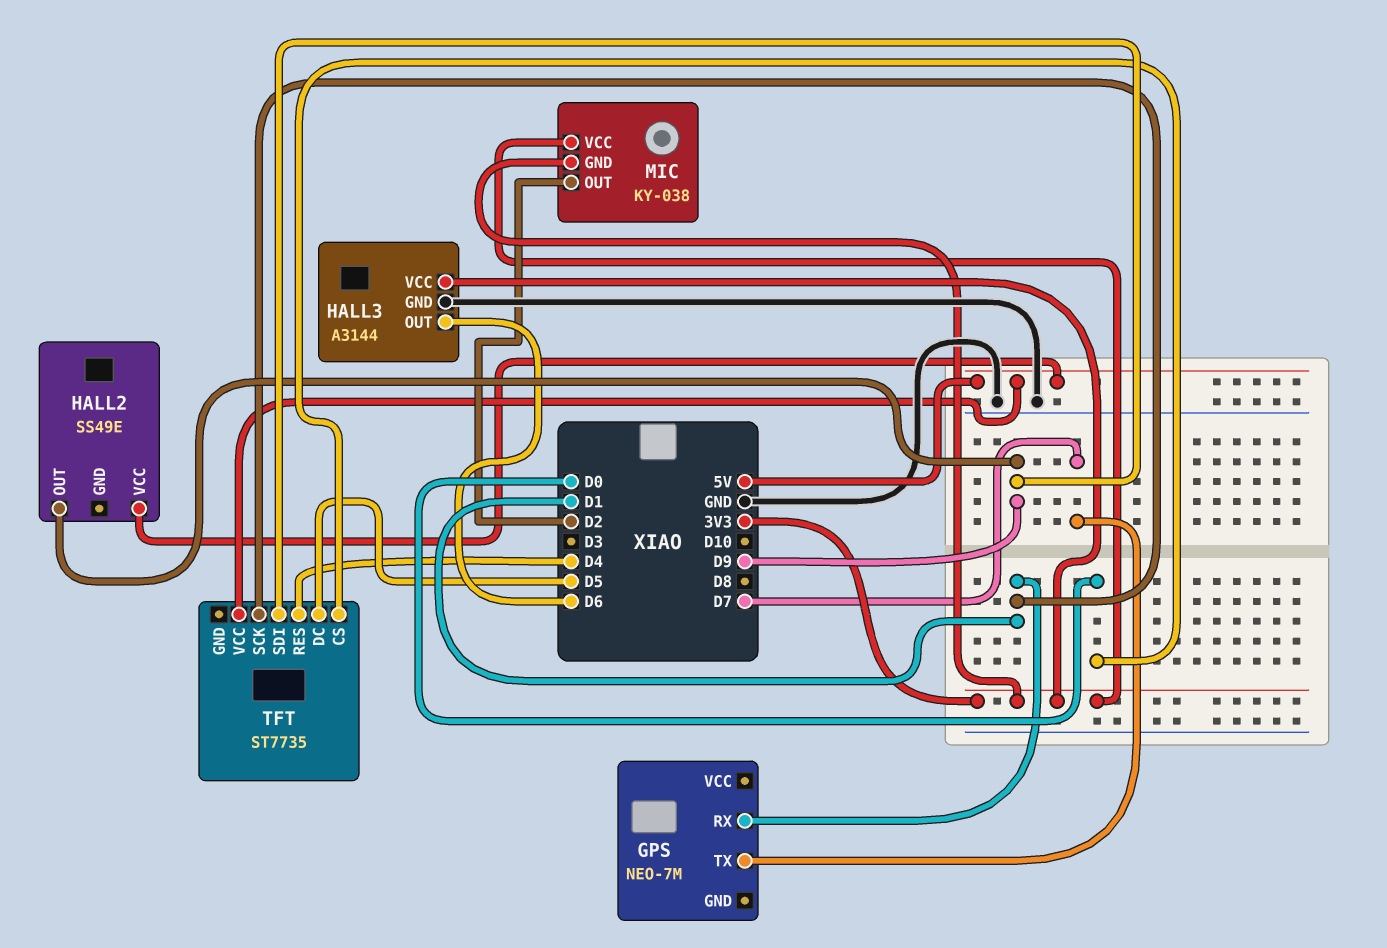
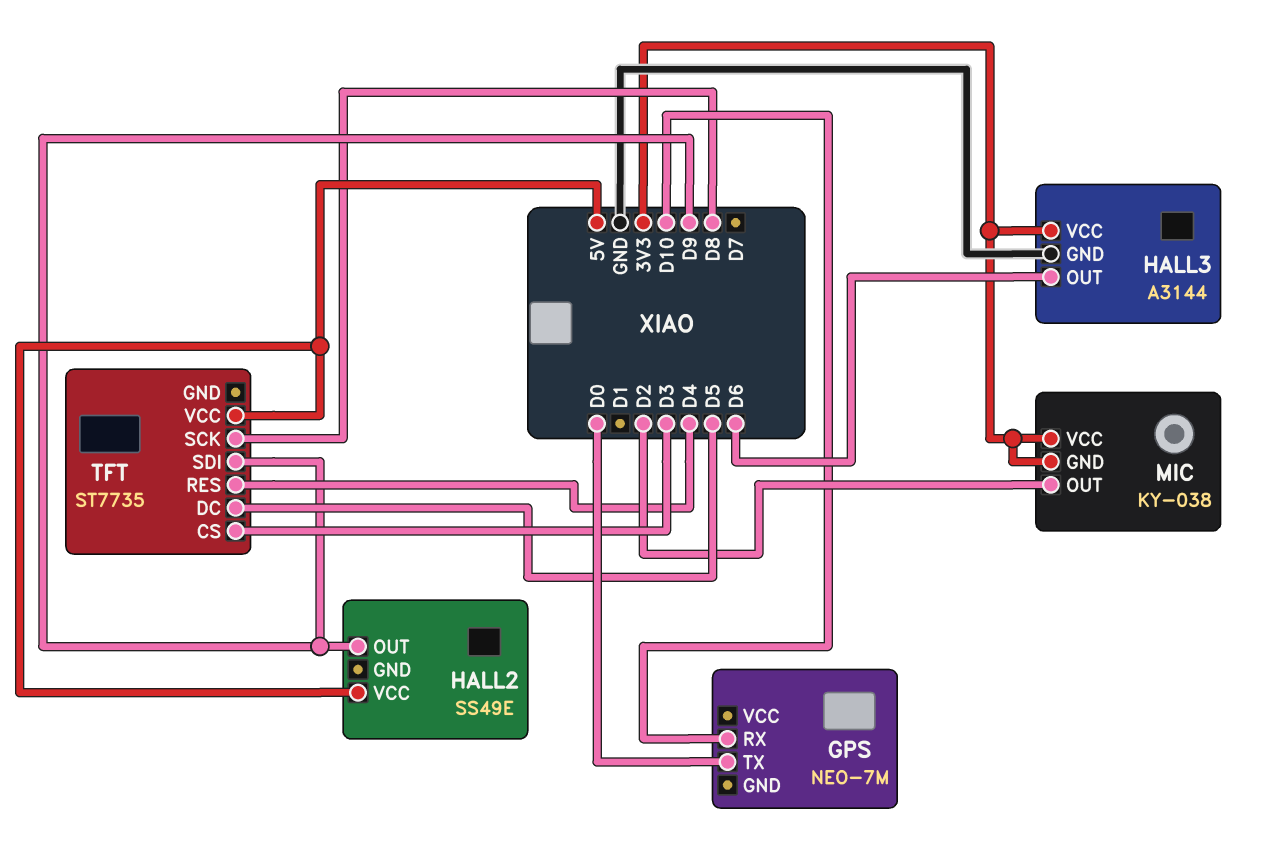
GPS pin RX: D1 -> D10
GPS pin TX: D7 -> D0
TFT pin CS: D0 -> D3
TFT pin SCK: D1 -> D8

